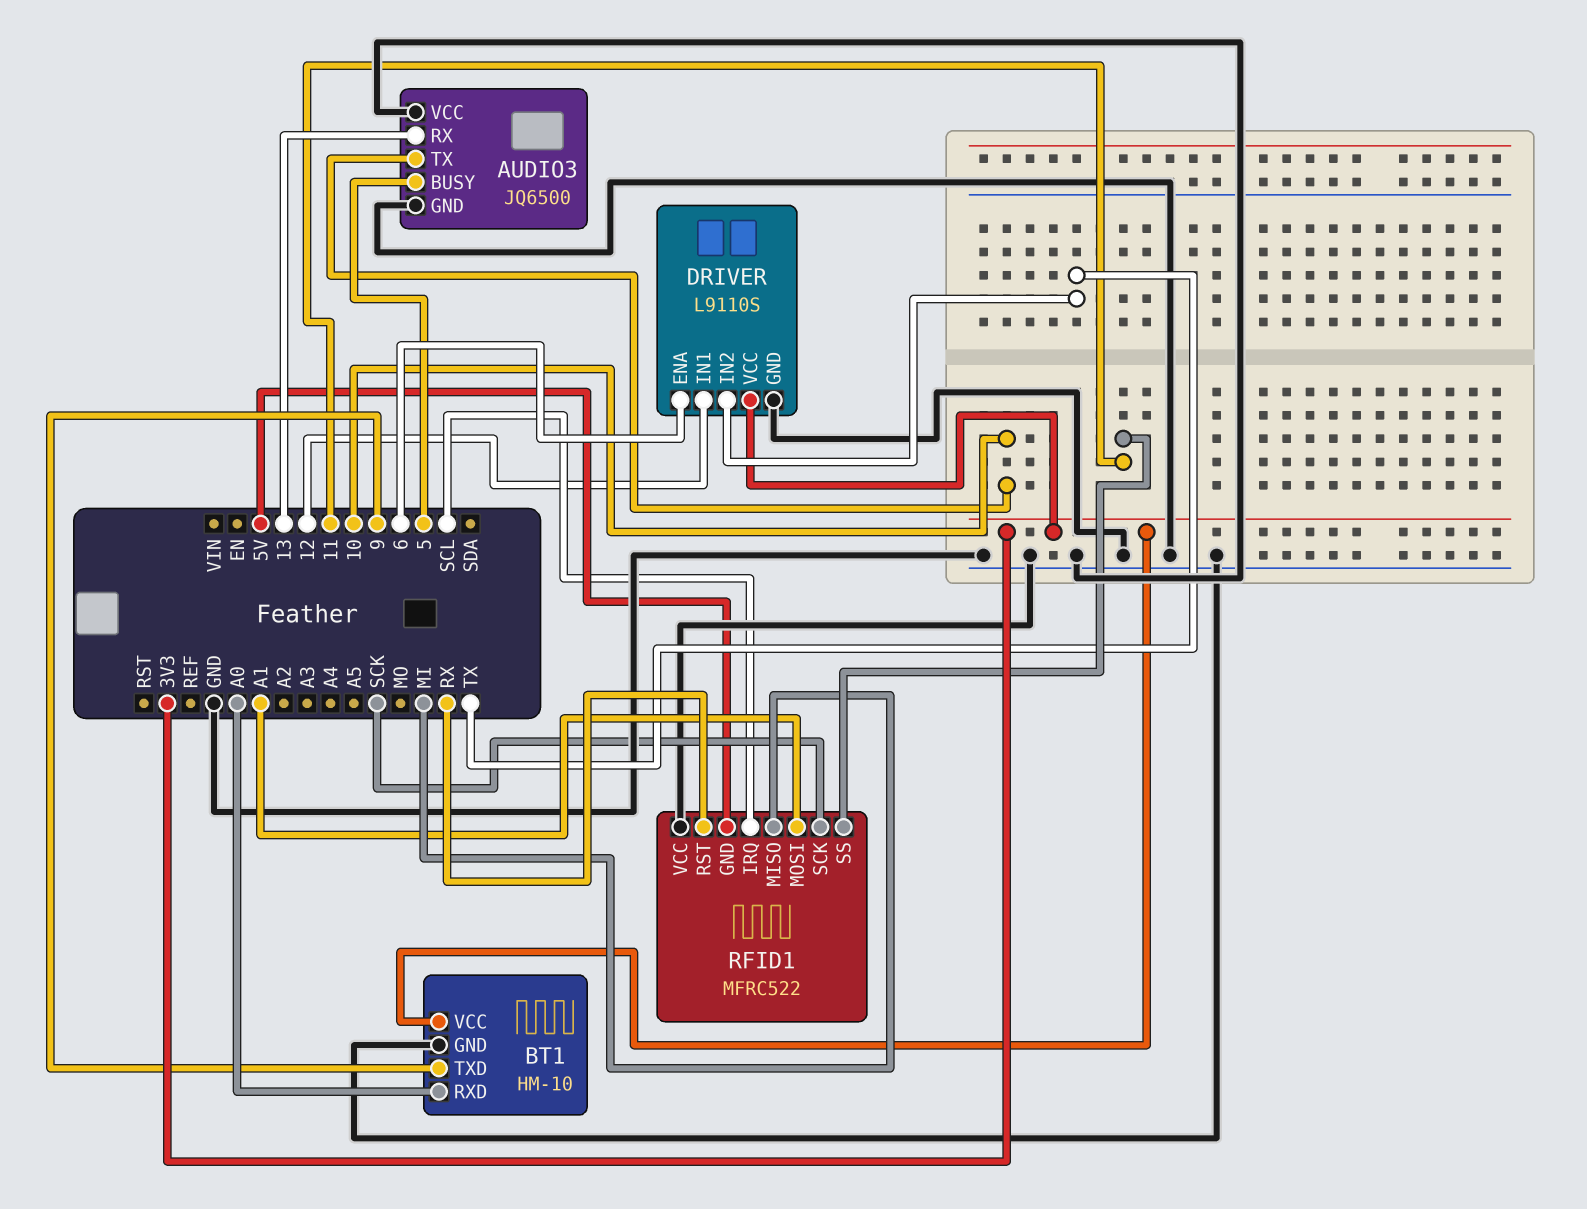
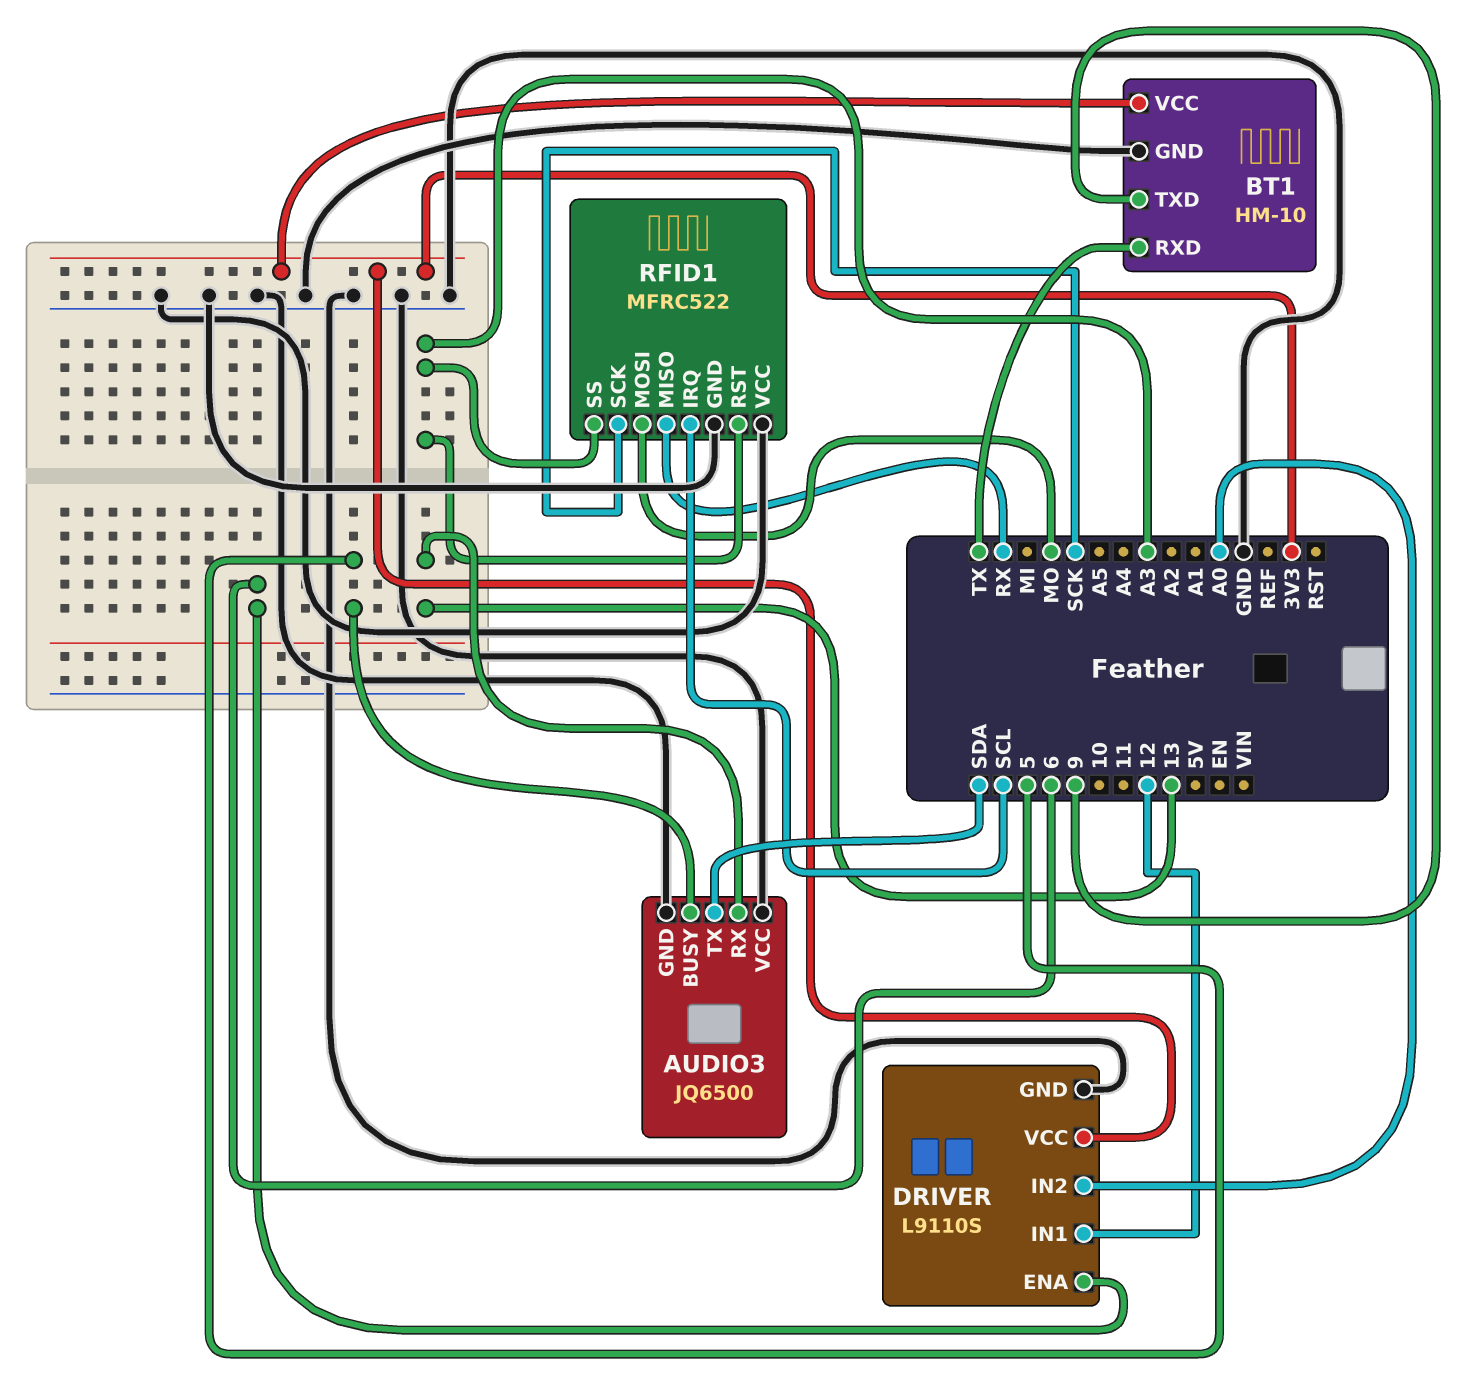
AUDIO3 pin TX: 10 -> SDA
BT1 pin RXD: A0 -> TX
DRIVER pin IN2: TX -> A0
RFID1 pin GND: 5V -> GND
RFID1 pin MISO: MI -> RX
RFID1 pin MOSI: A1 -> MO
RFID1 pin RST: RX -> A3
RFID1 pin SS: 11 -> A3

